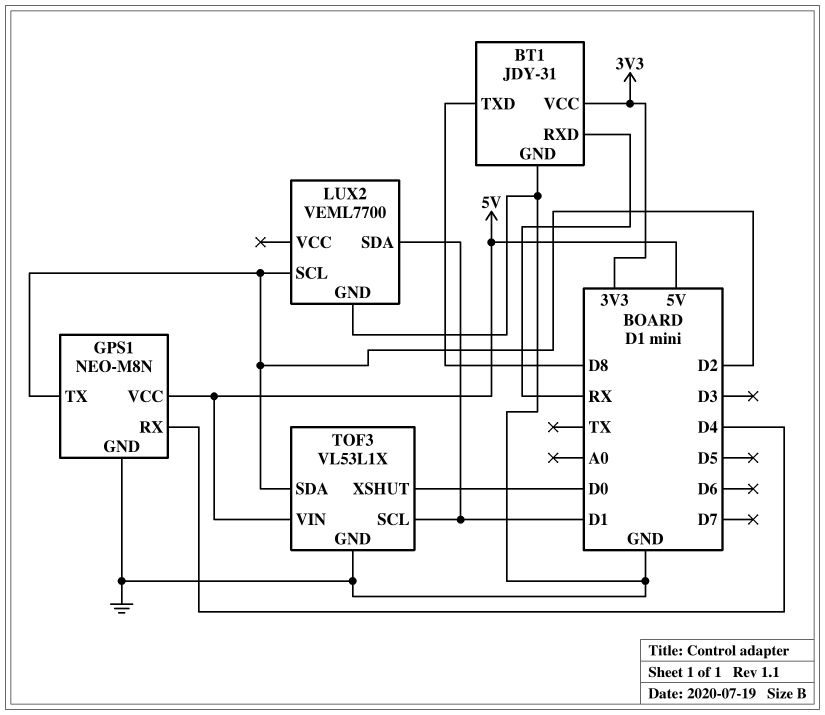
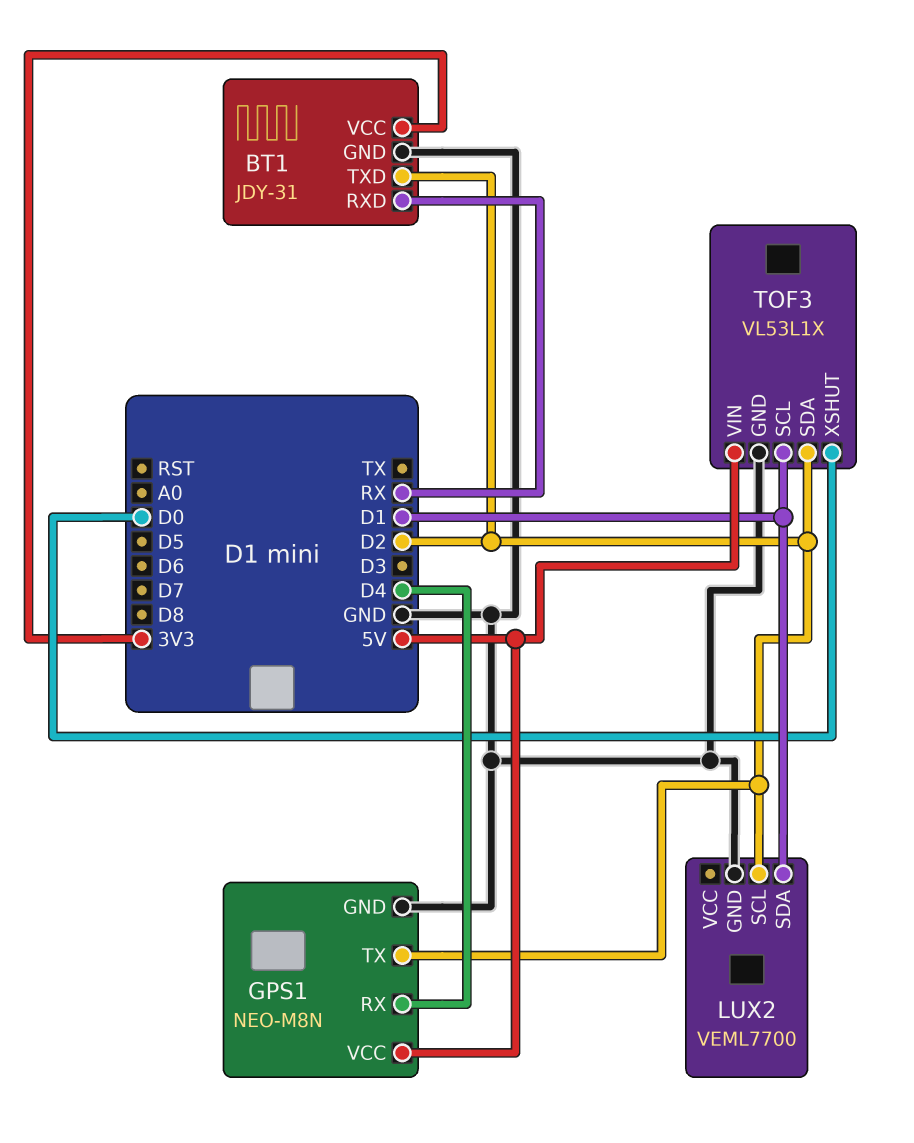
BT1 pin TXD: D8 -> D2

